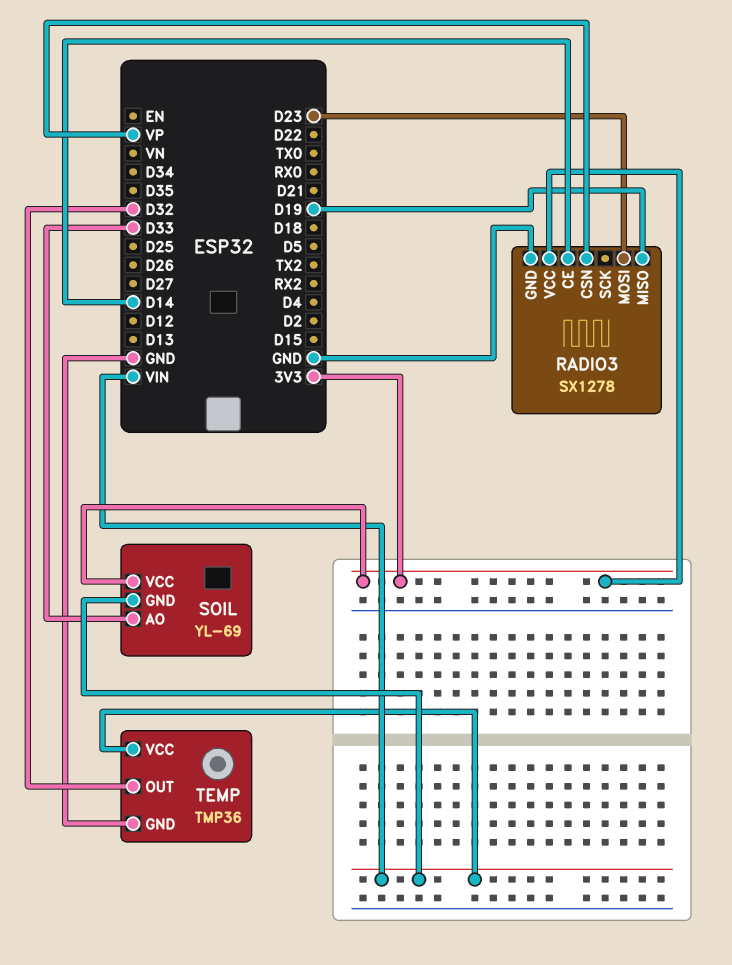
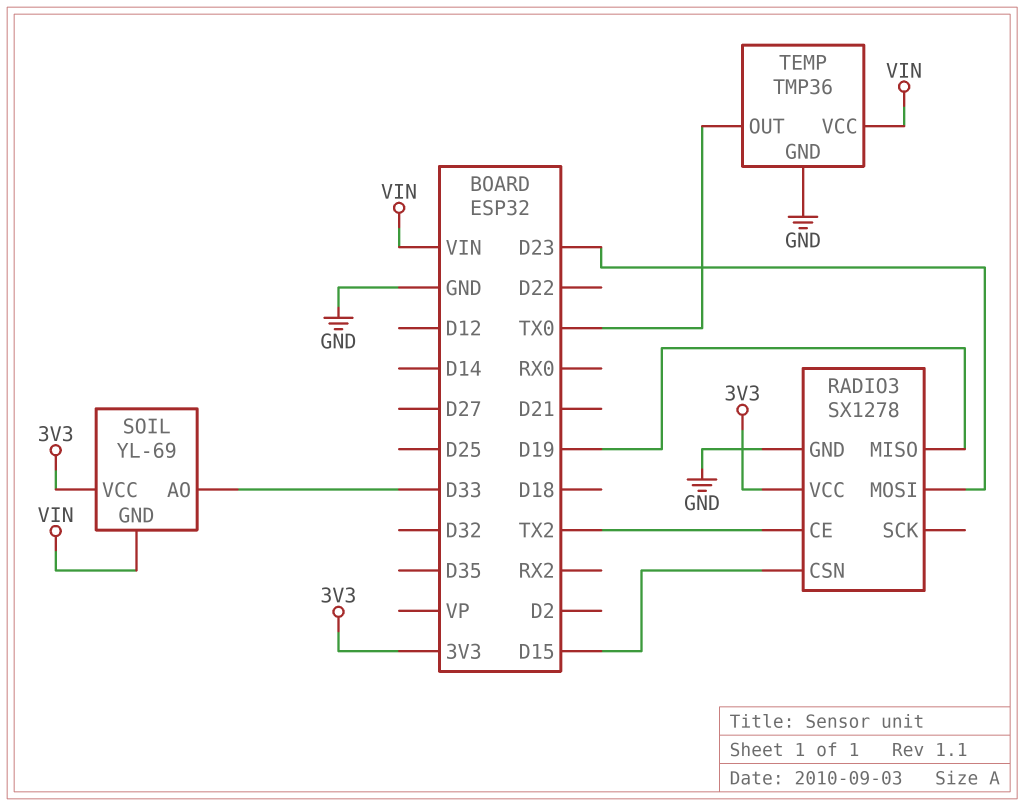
RADIO3 pin CE: D14 -> TX2
RADIO3 pin CSN: VP -> D15
TEMP pin OUT: D32 -> TX0

